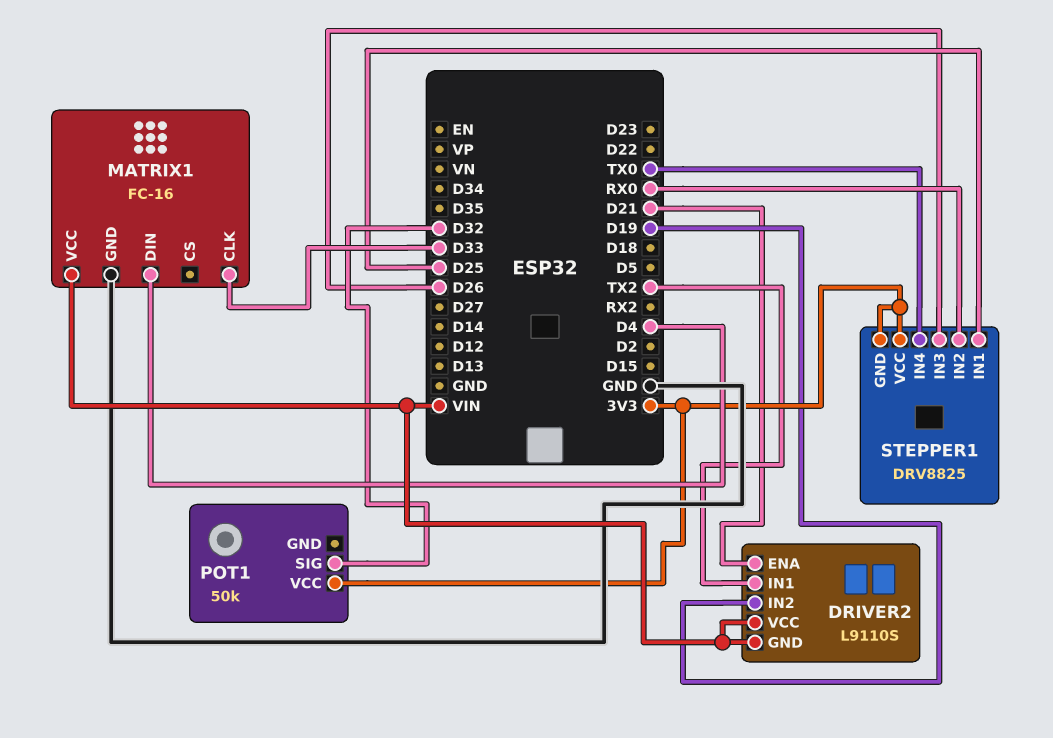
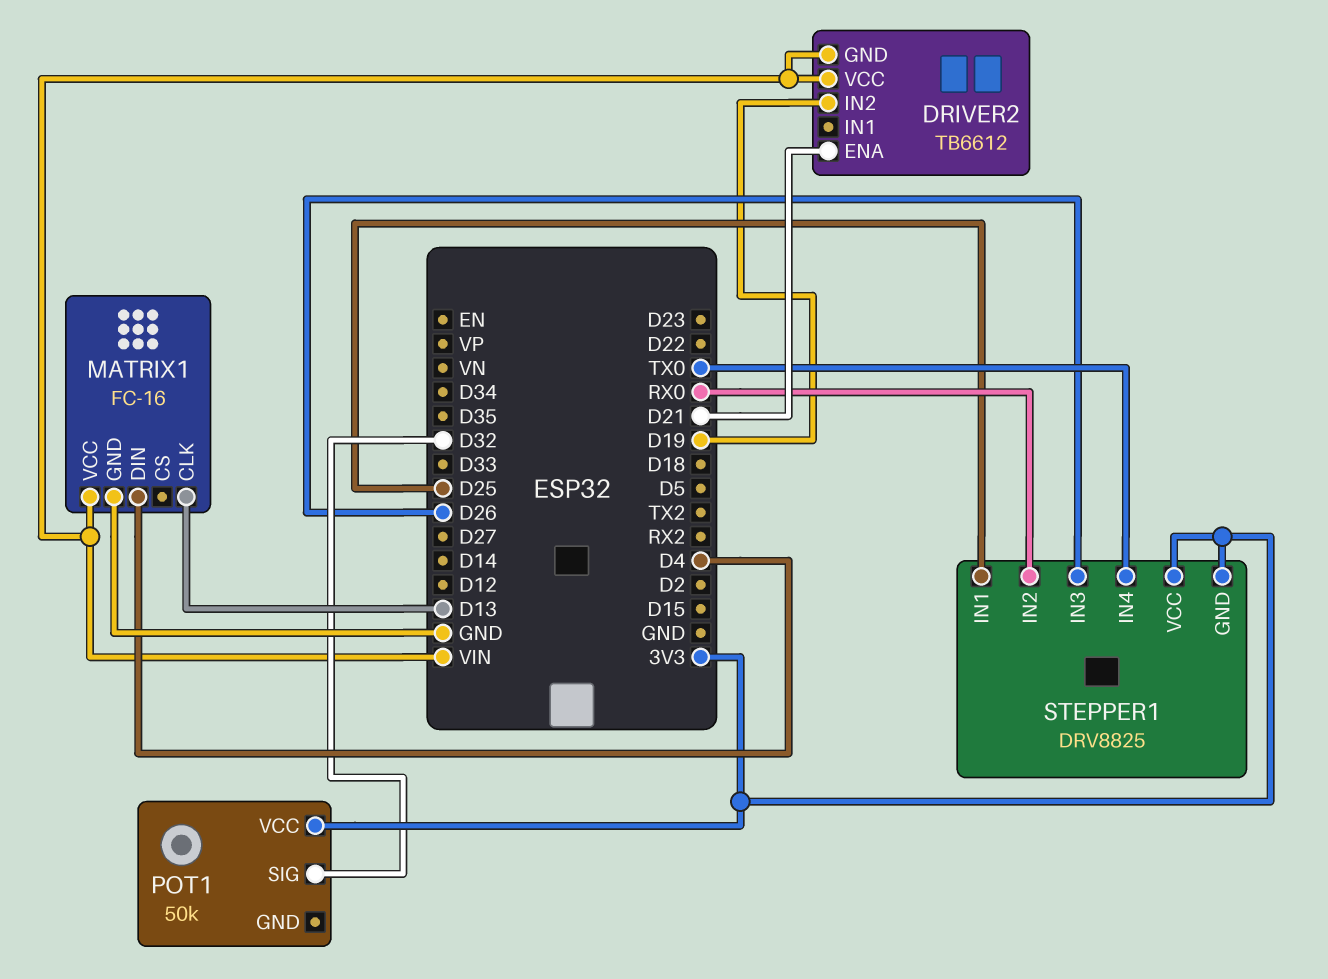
DRIVER2: L9110S -> TB6612
DRIVER2 pin IN1: TX2 -> none
MATRIX1 pin CLK: D33 -> D13

